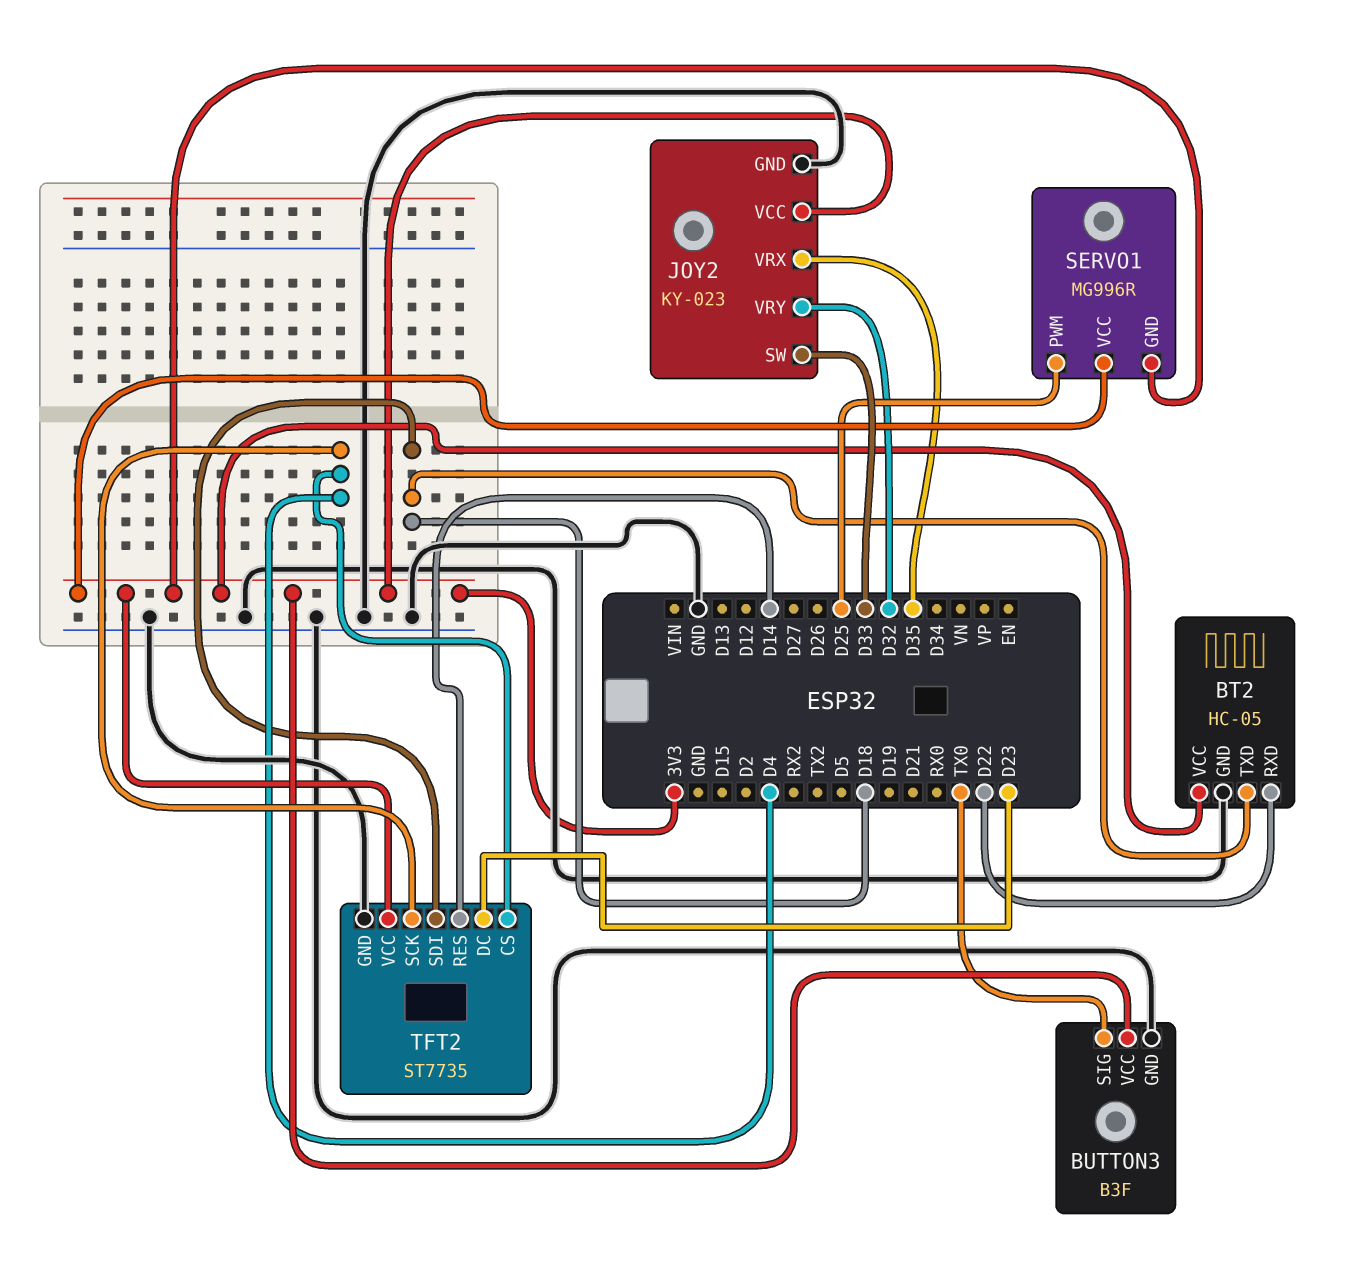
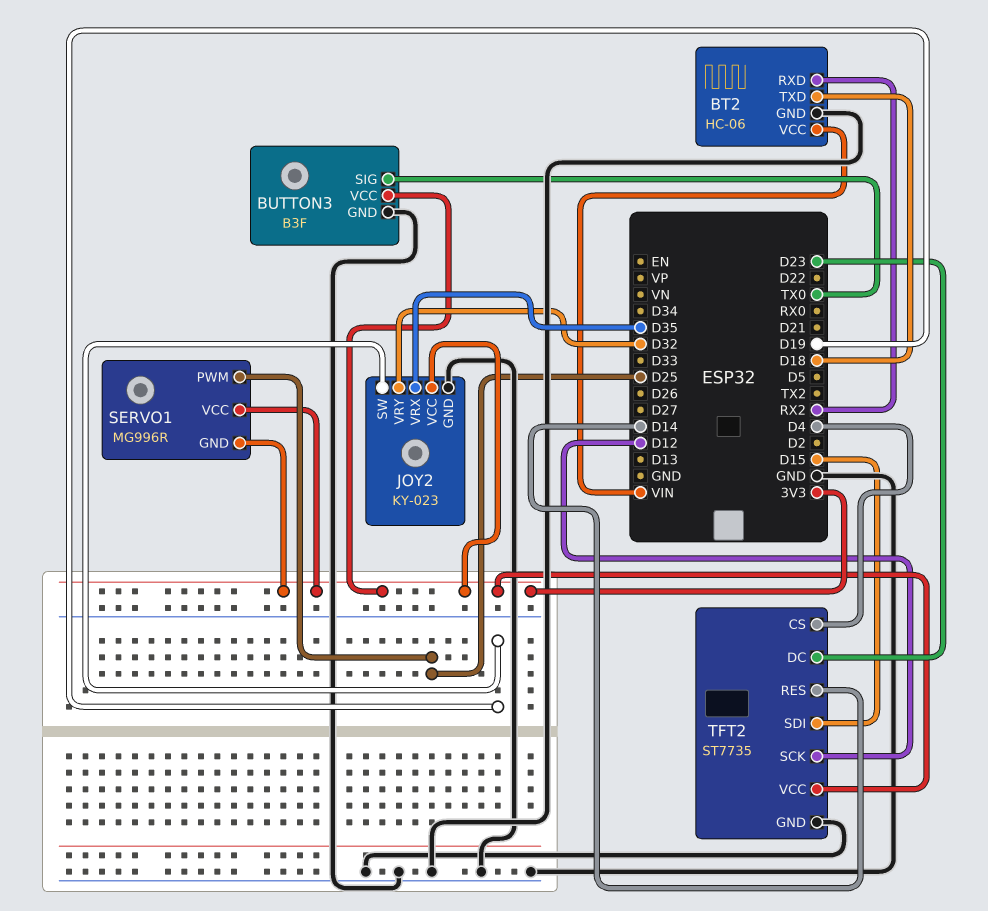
BT2: HC-05 -> HC-06
BT2 pin RXD: D22 -> RX2
BT2 pin VCC: 3V3 -> VIN
JOY2 pin SW: D33 -> D19
TFT2 pin SCK: D4 -> D12
TFT2 pin SDI: D18 -> D15

